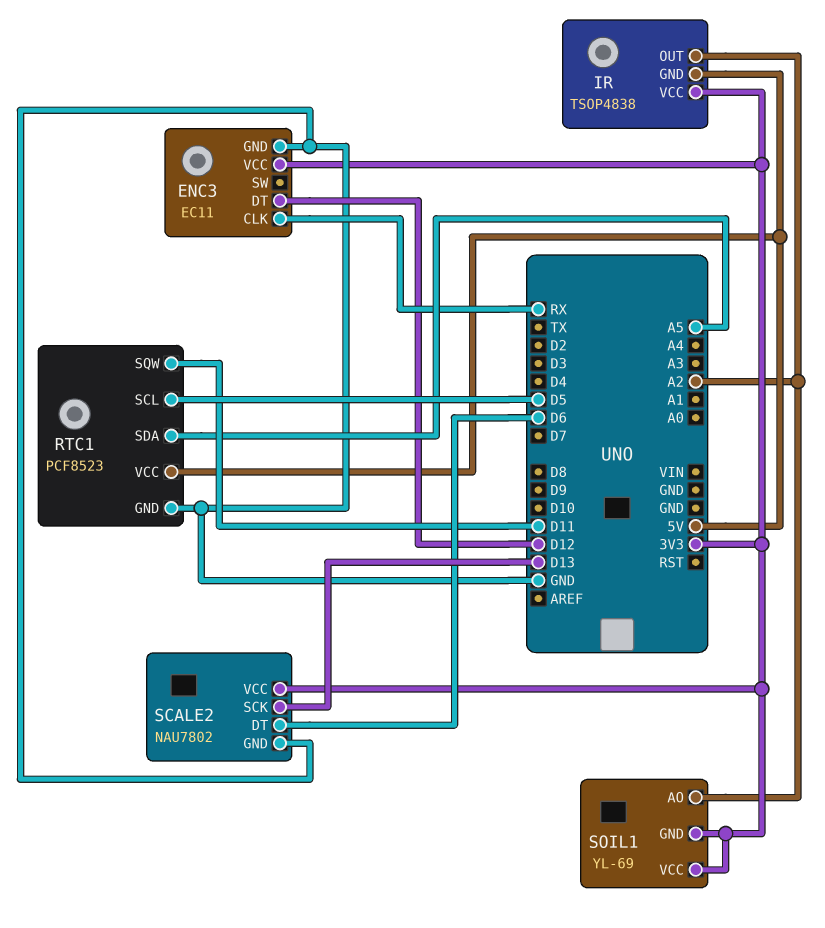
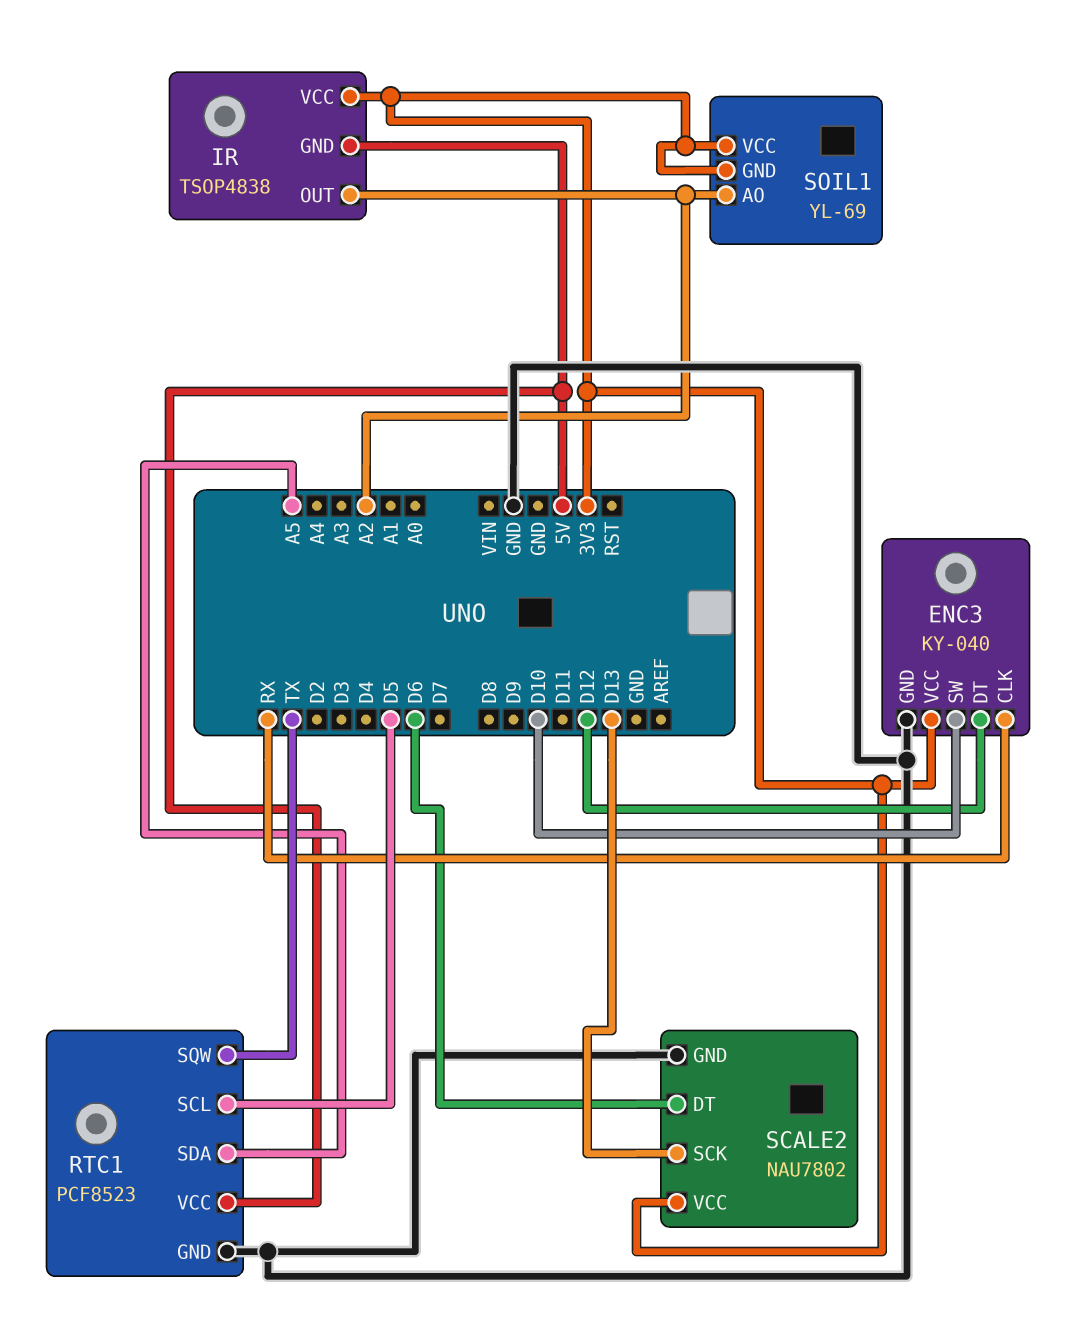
ENC3: EC11 -> KY-040
ENC3 pin SW: none -> D10
RTC1 pin SQW: D11 -> TX

